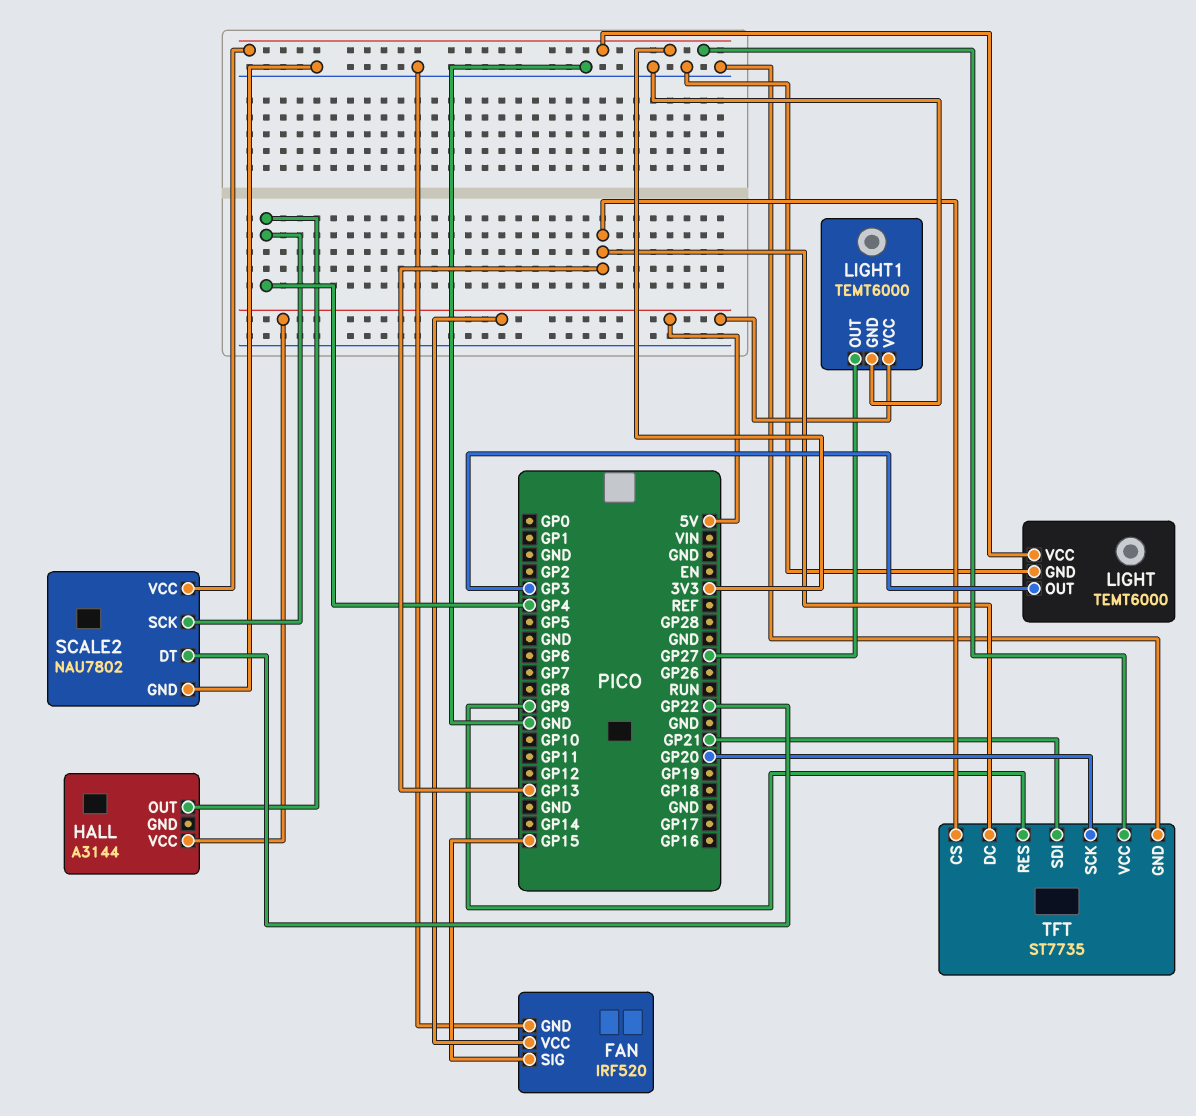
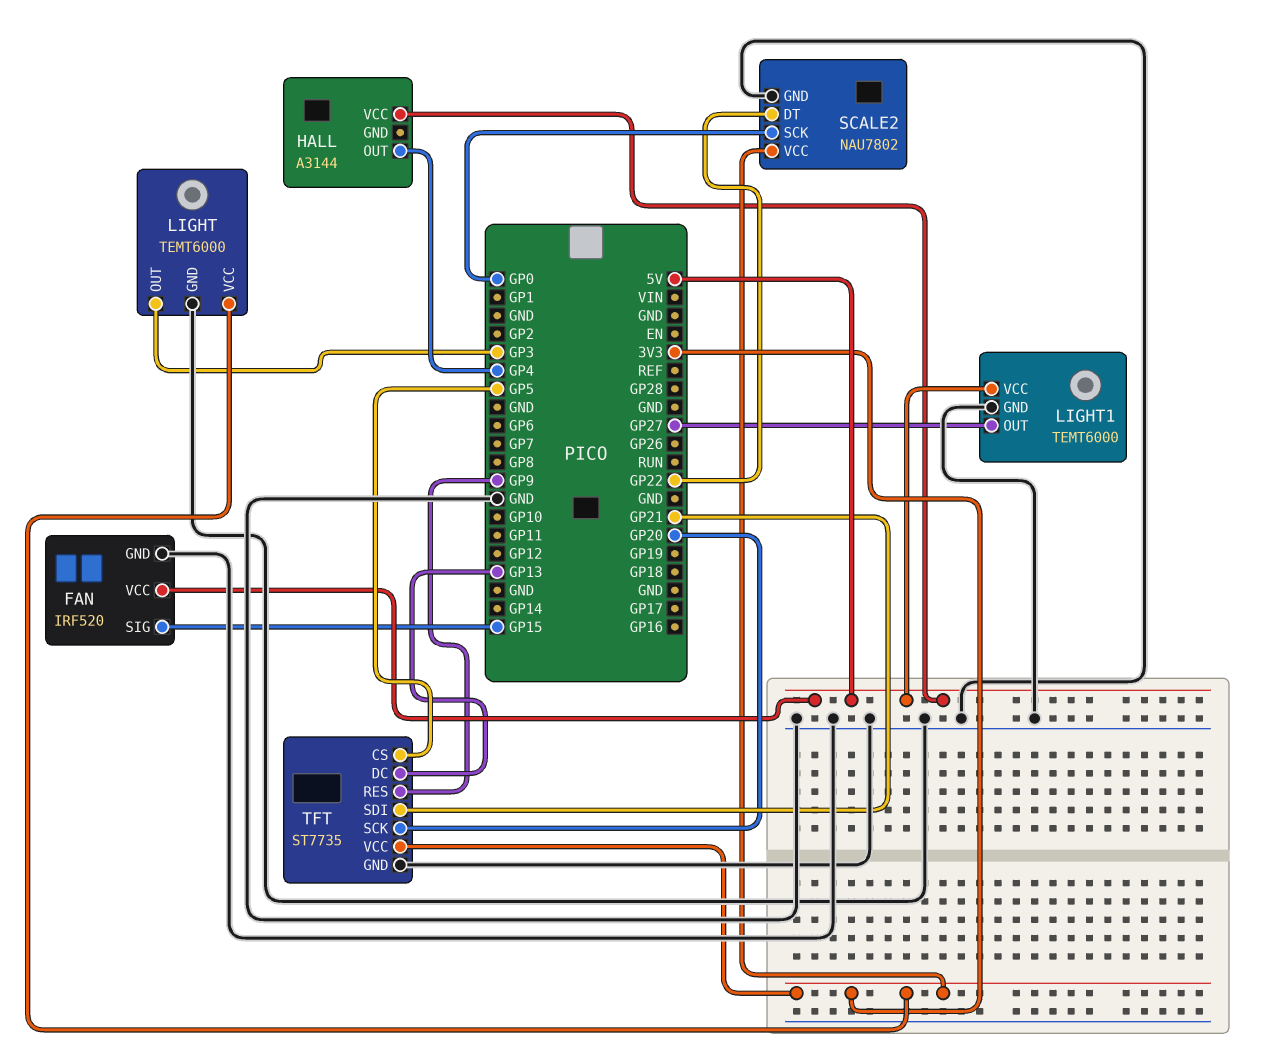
SCALE2 pin SCK: GP4 -> GP0
TFT pin CS: GP13 -> GP5

